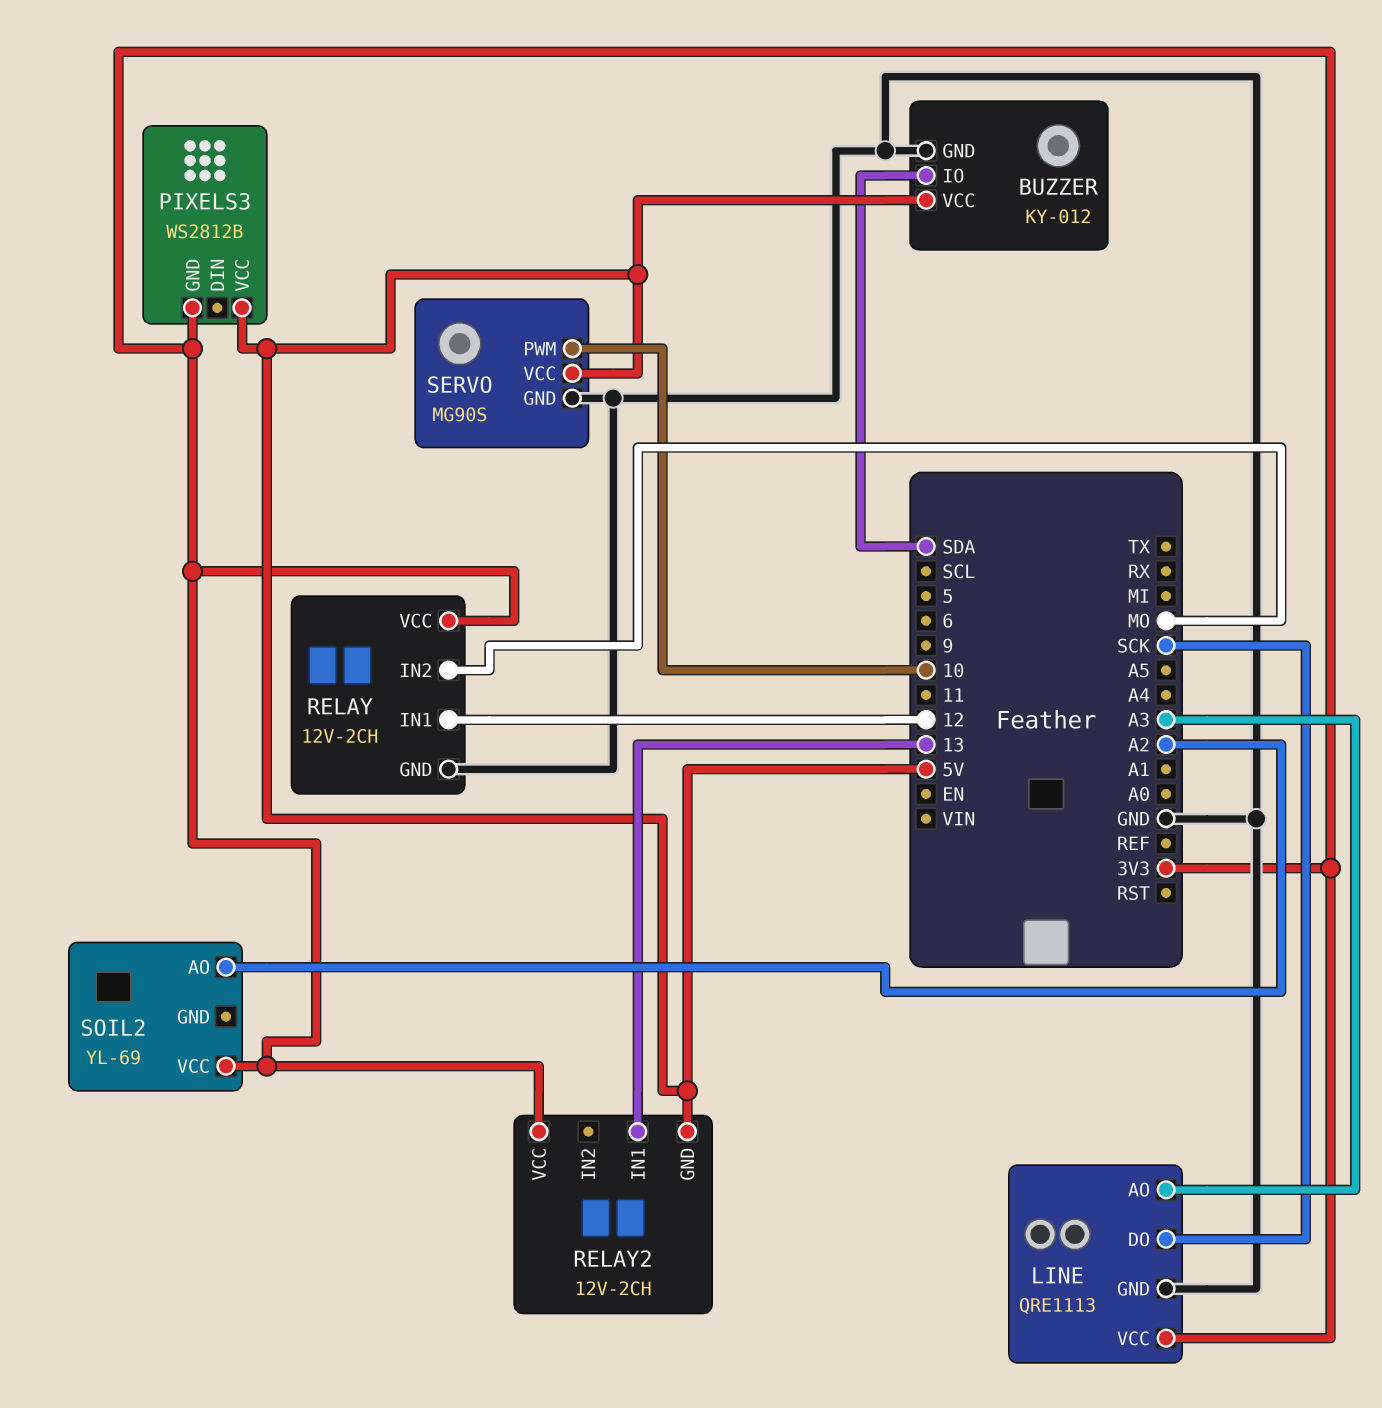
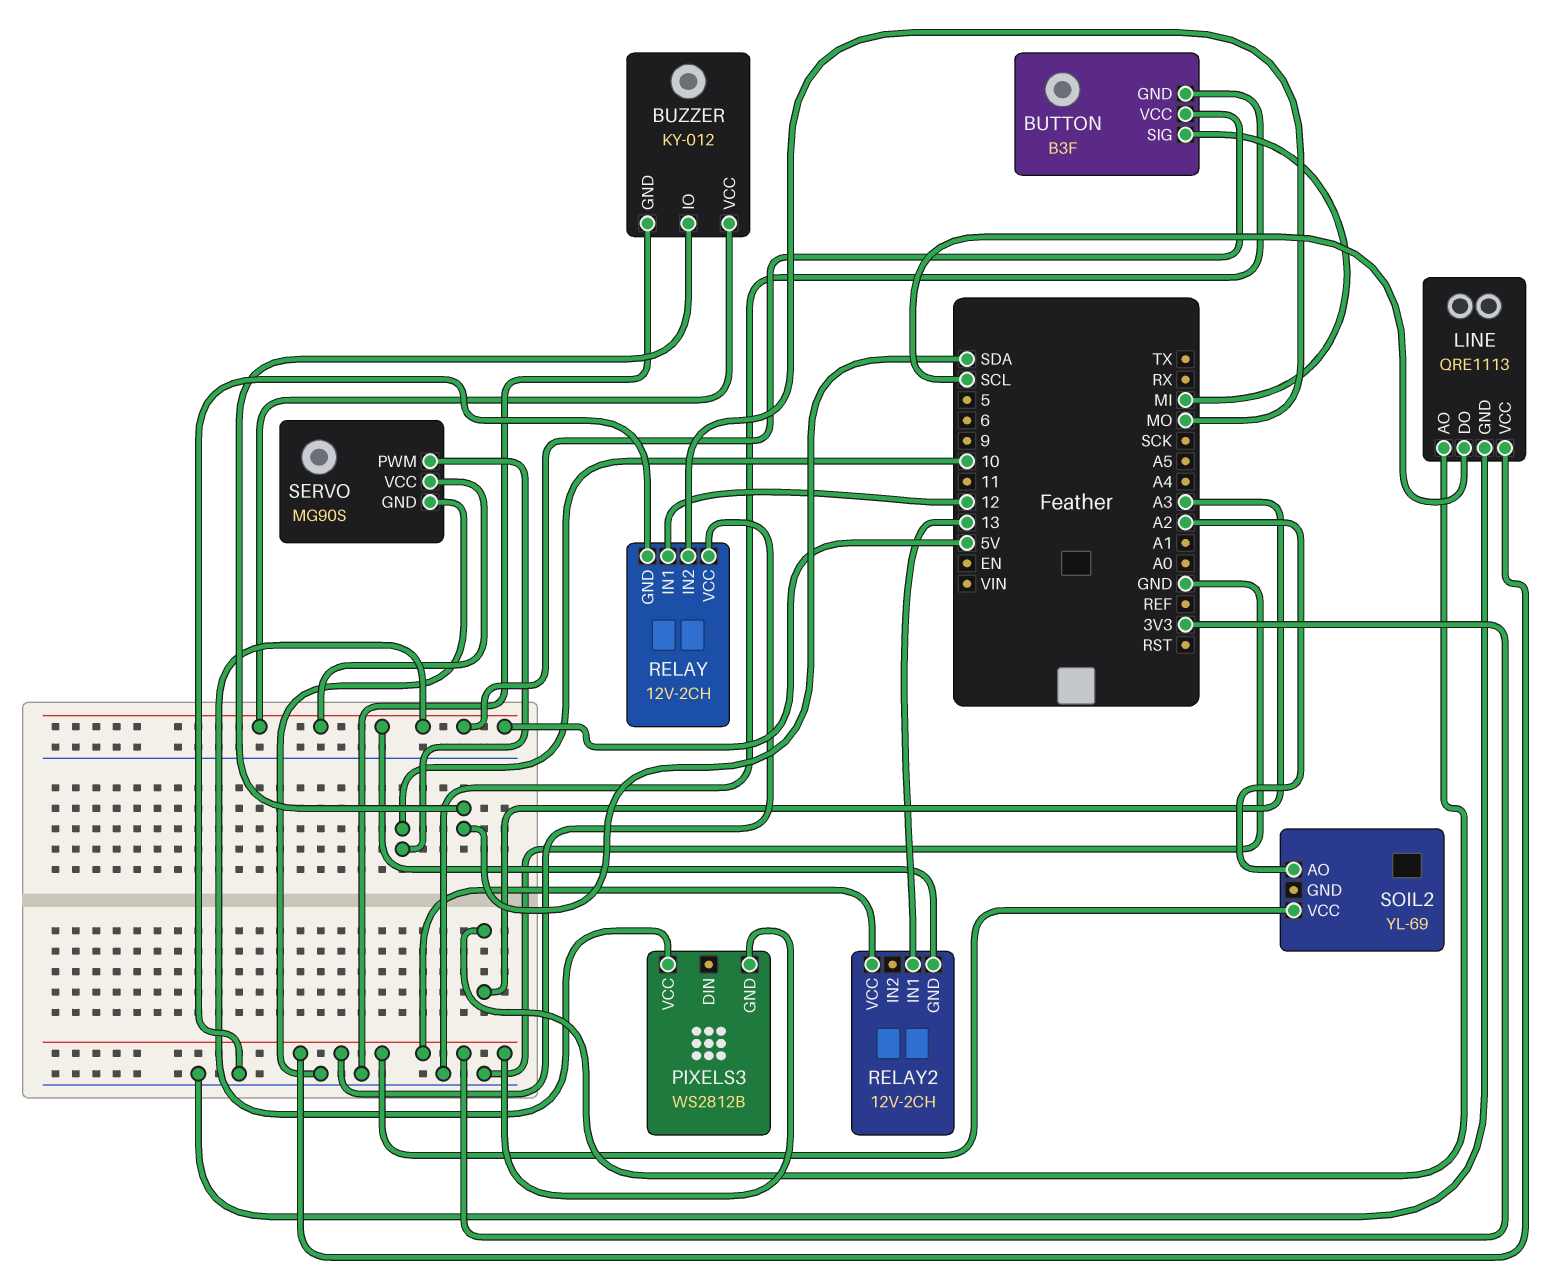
BUTTON: none -> B3F
BUTTON pin GND: none -> GND
BUTTON pin SIG: none -> MI
BUTTON pin VCC: none -> 5V
LINE pin DO: SCK -> SCL

